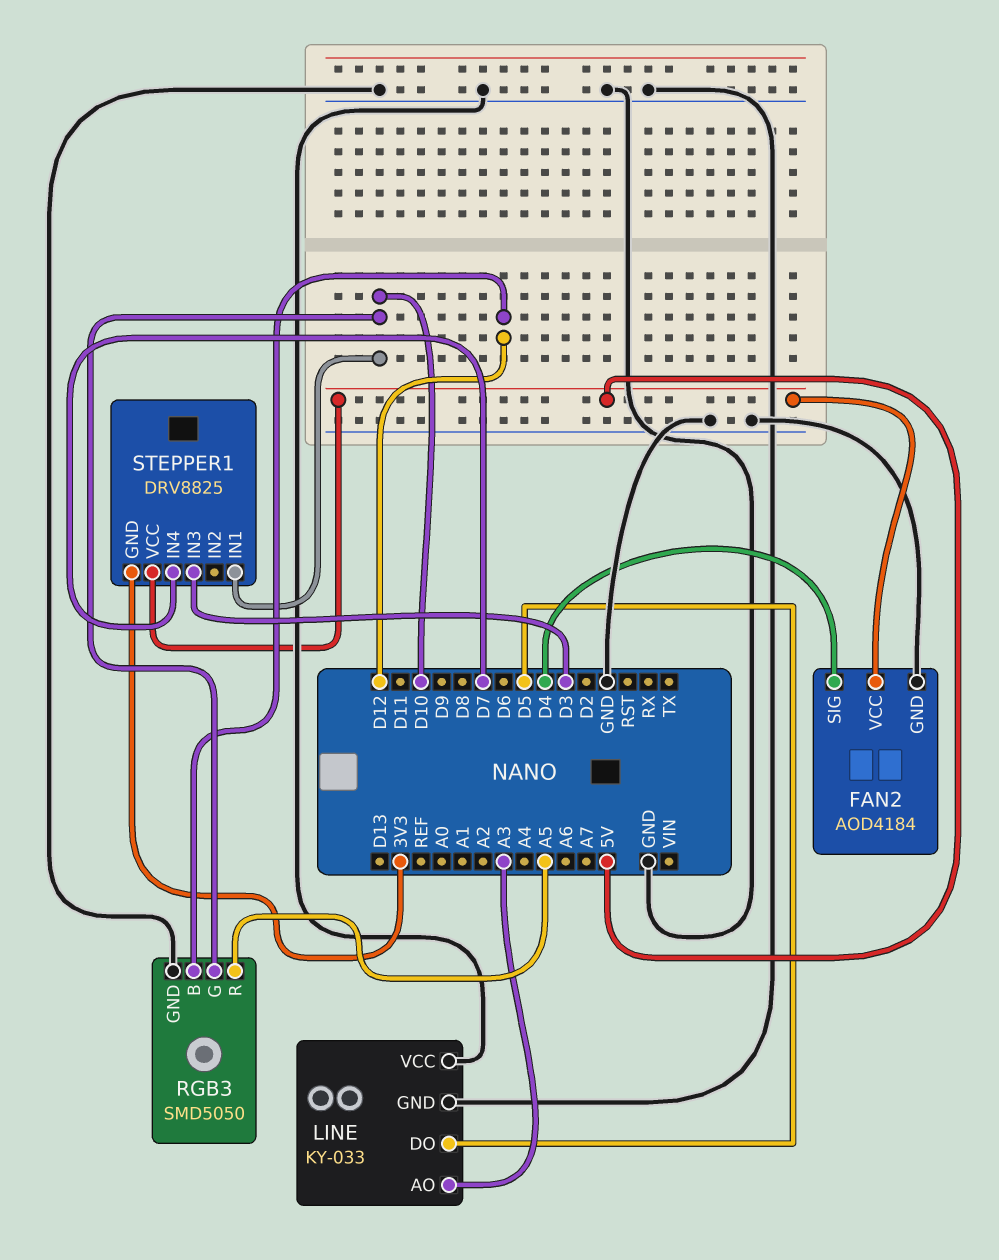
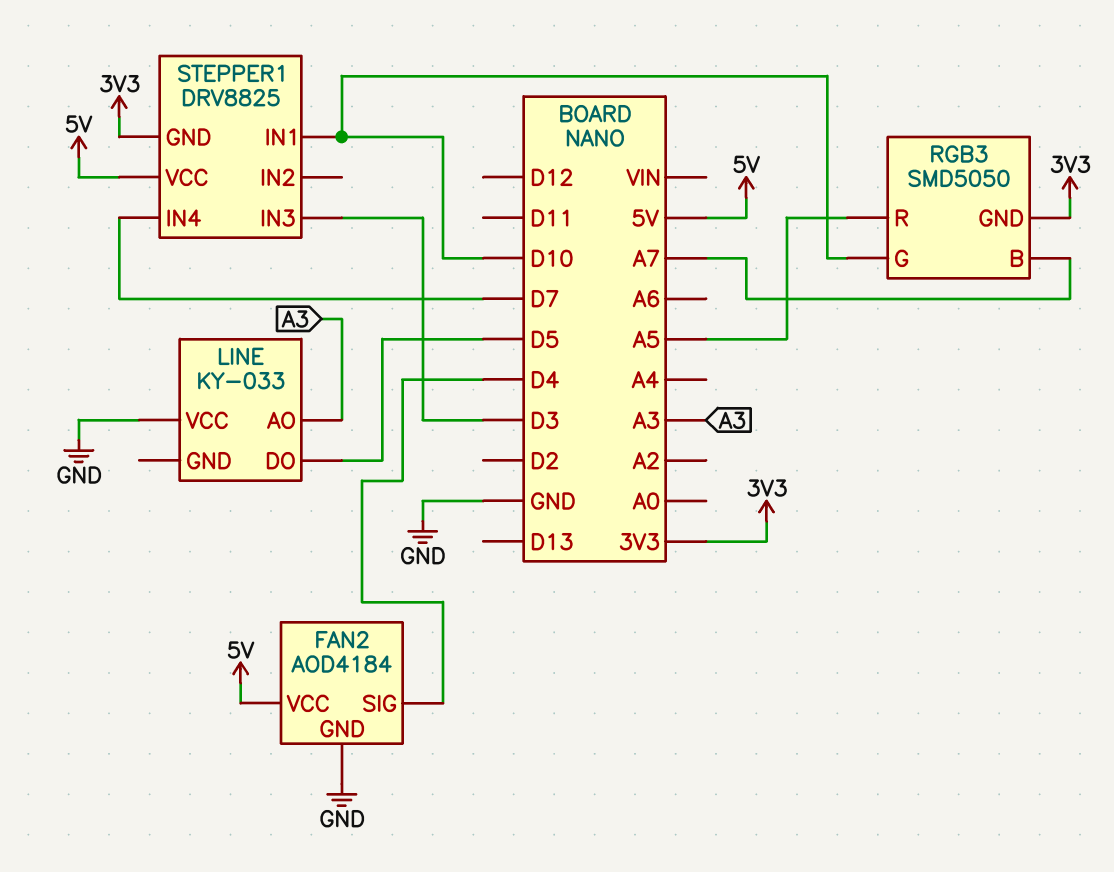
LINE pin GND: GND -> none
RGB3 pin B: D12 -> A7
RGB3 pin GND: GND -> 3V3

